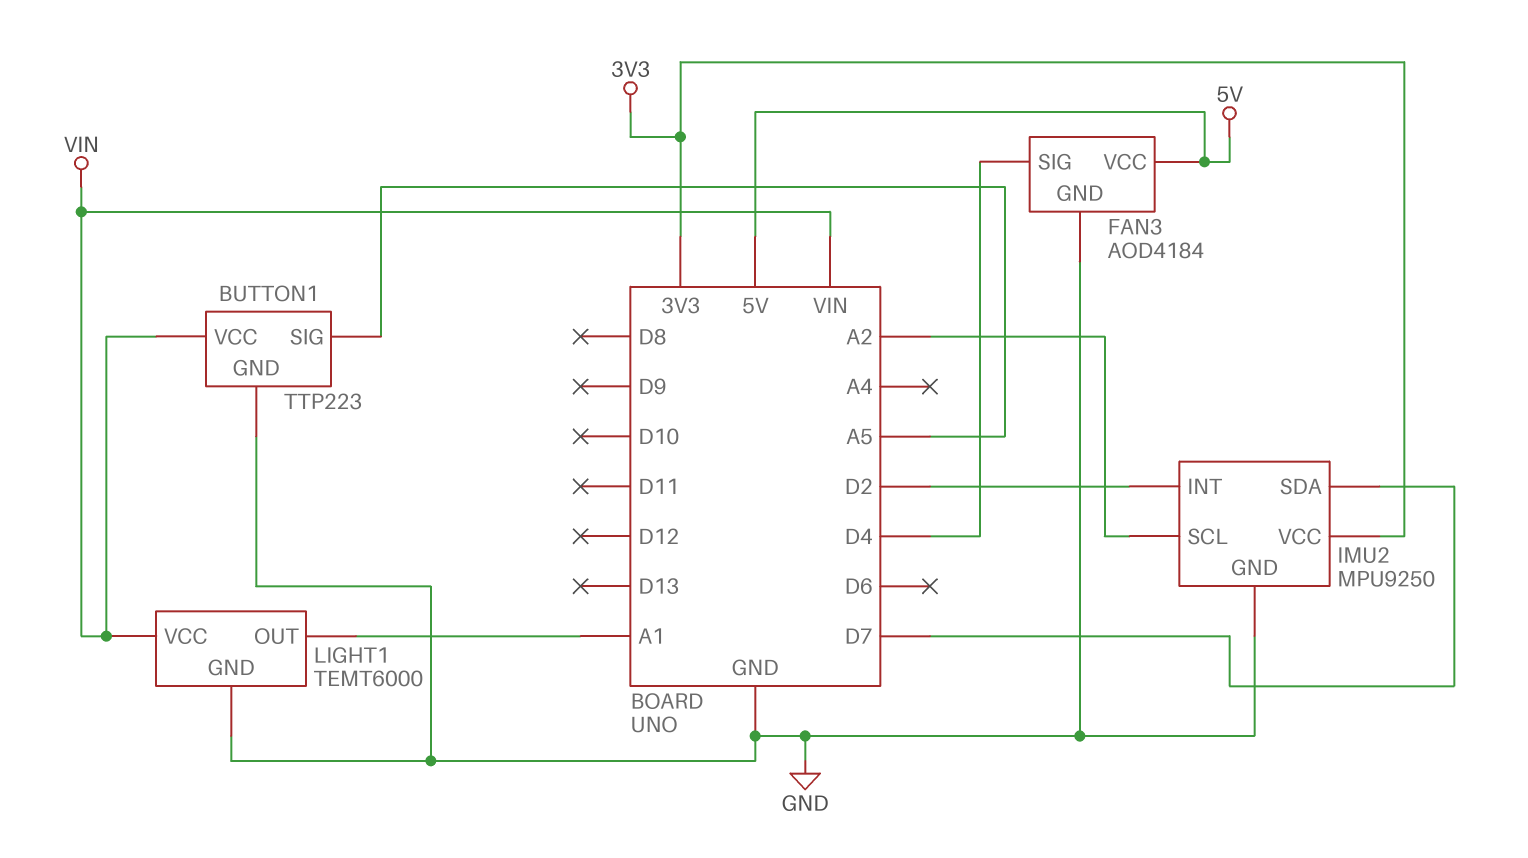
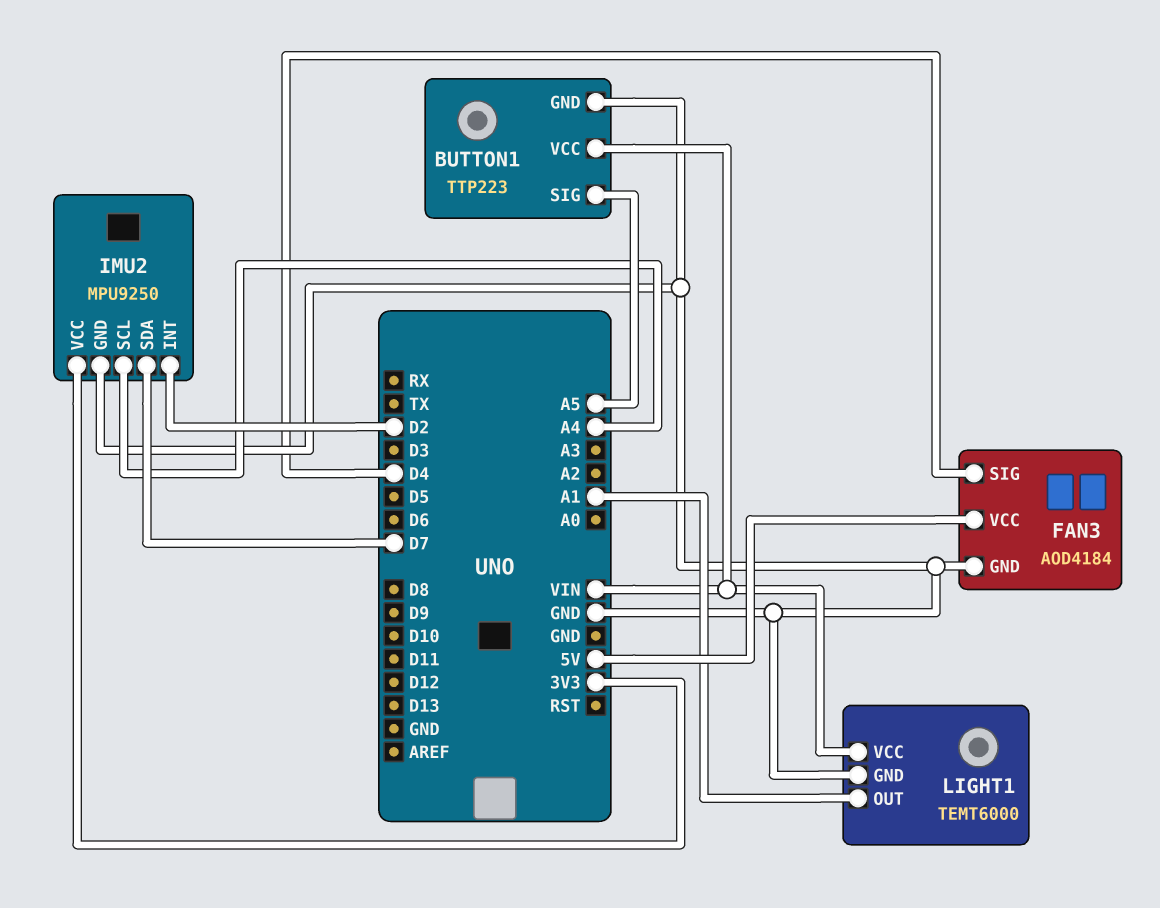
IMU2 pin SCL: A2 -> A4

